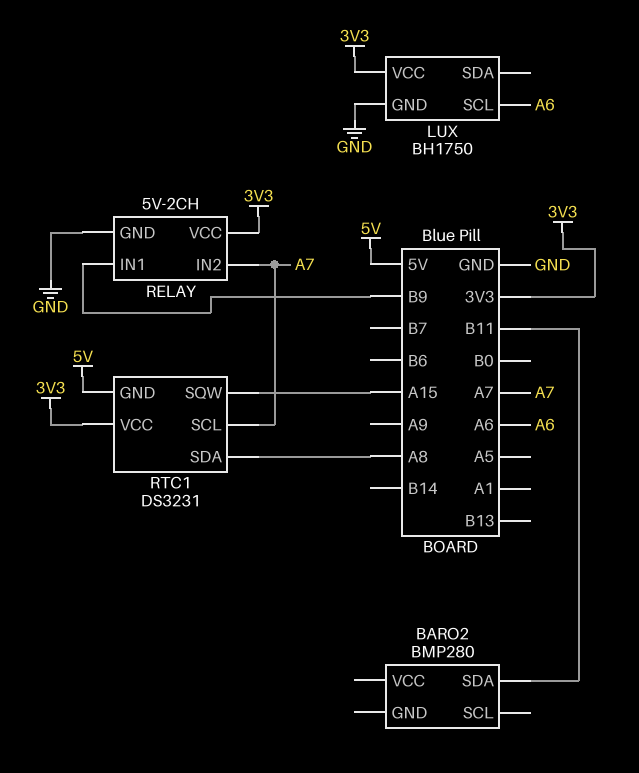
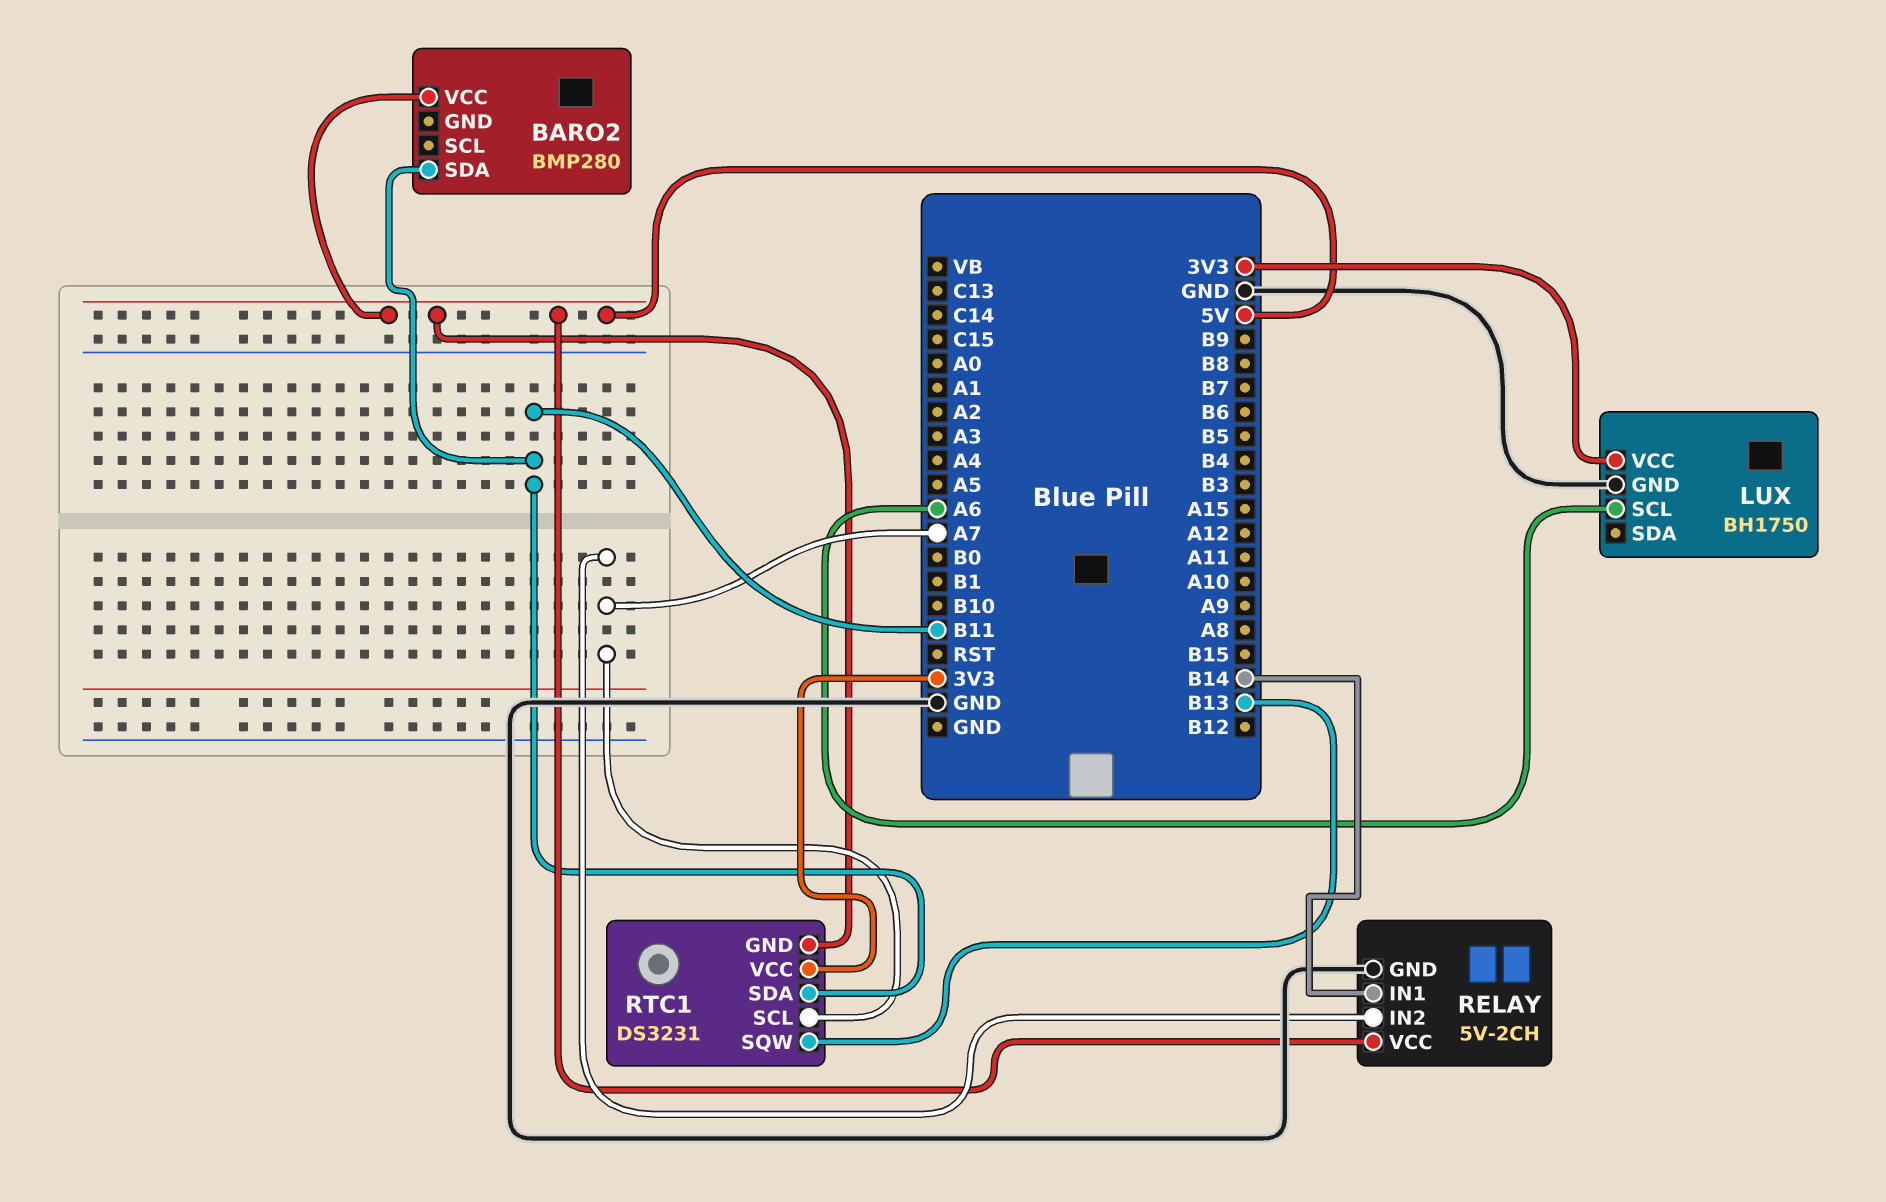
BARO2 pin VCC: none -> 5V
RELAY pin IN1: B9 -> B14
RELAY pin VCC: 3V3 -> 5V
RTC1 pin SDA: A8 -> B11
RTC1 pin SQW: A15 -> B13

